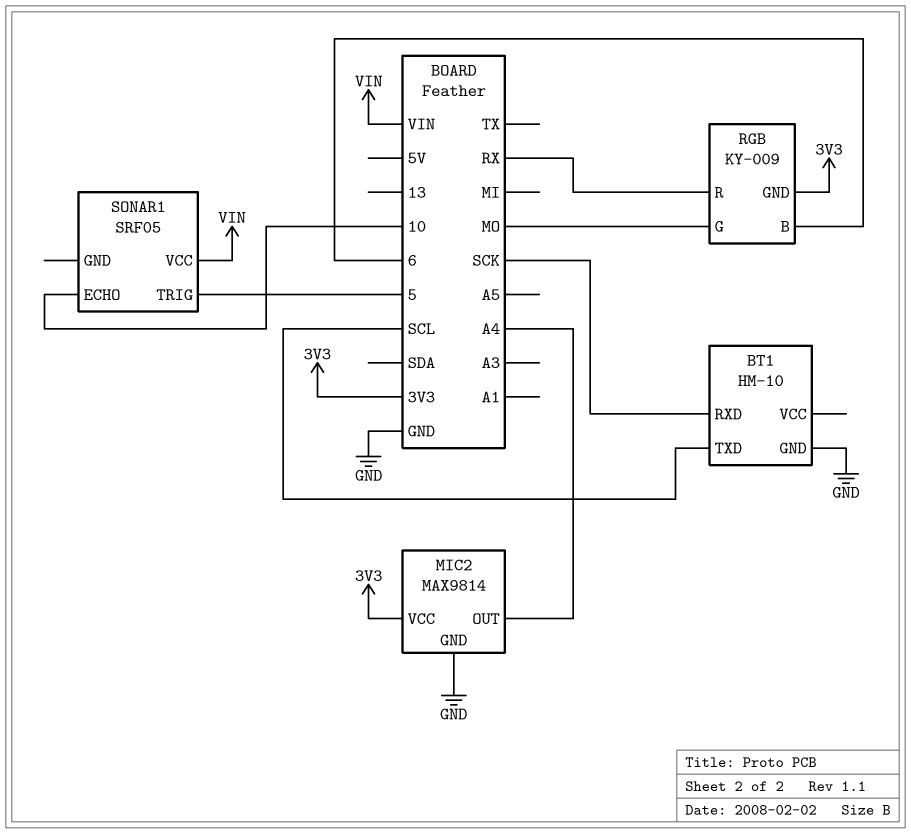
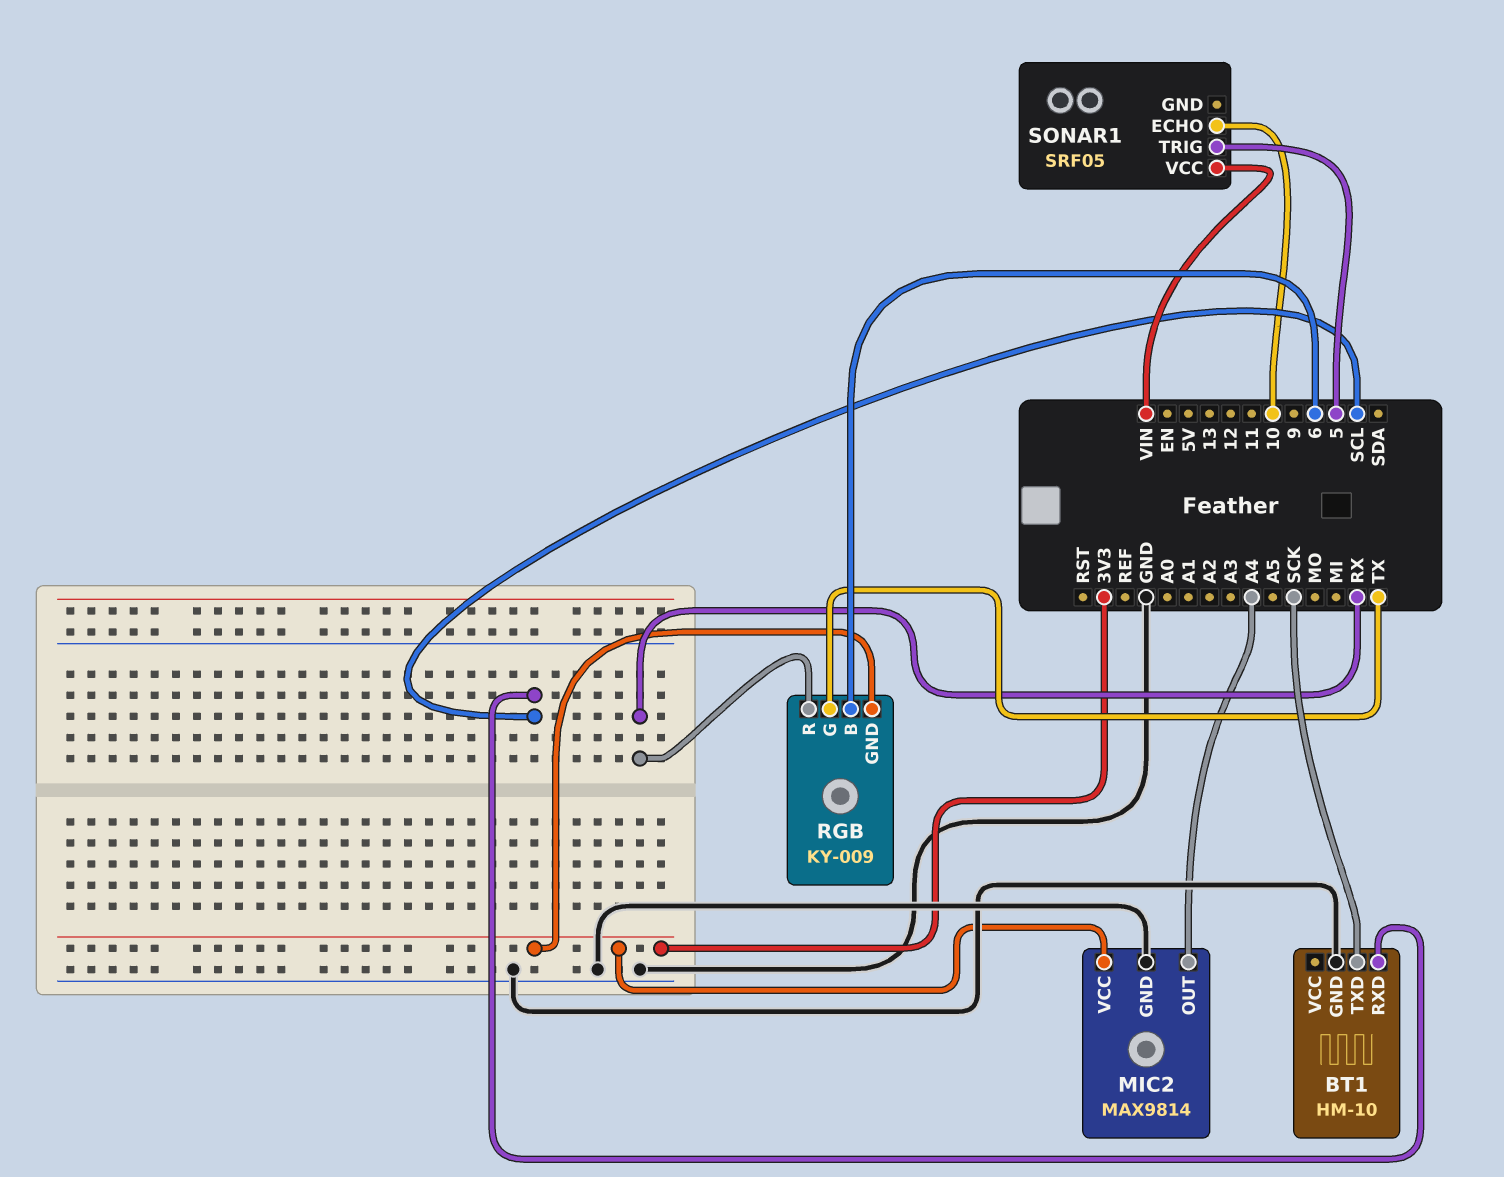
BT1 pin RXD: SCK -> SCL
BT1 pin TXD: SCL -> SCK
RGB pin G: MO -> TX

